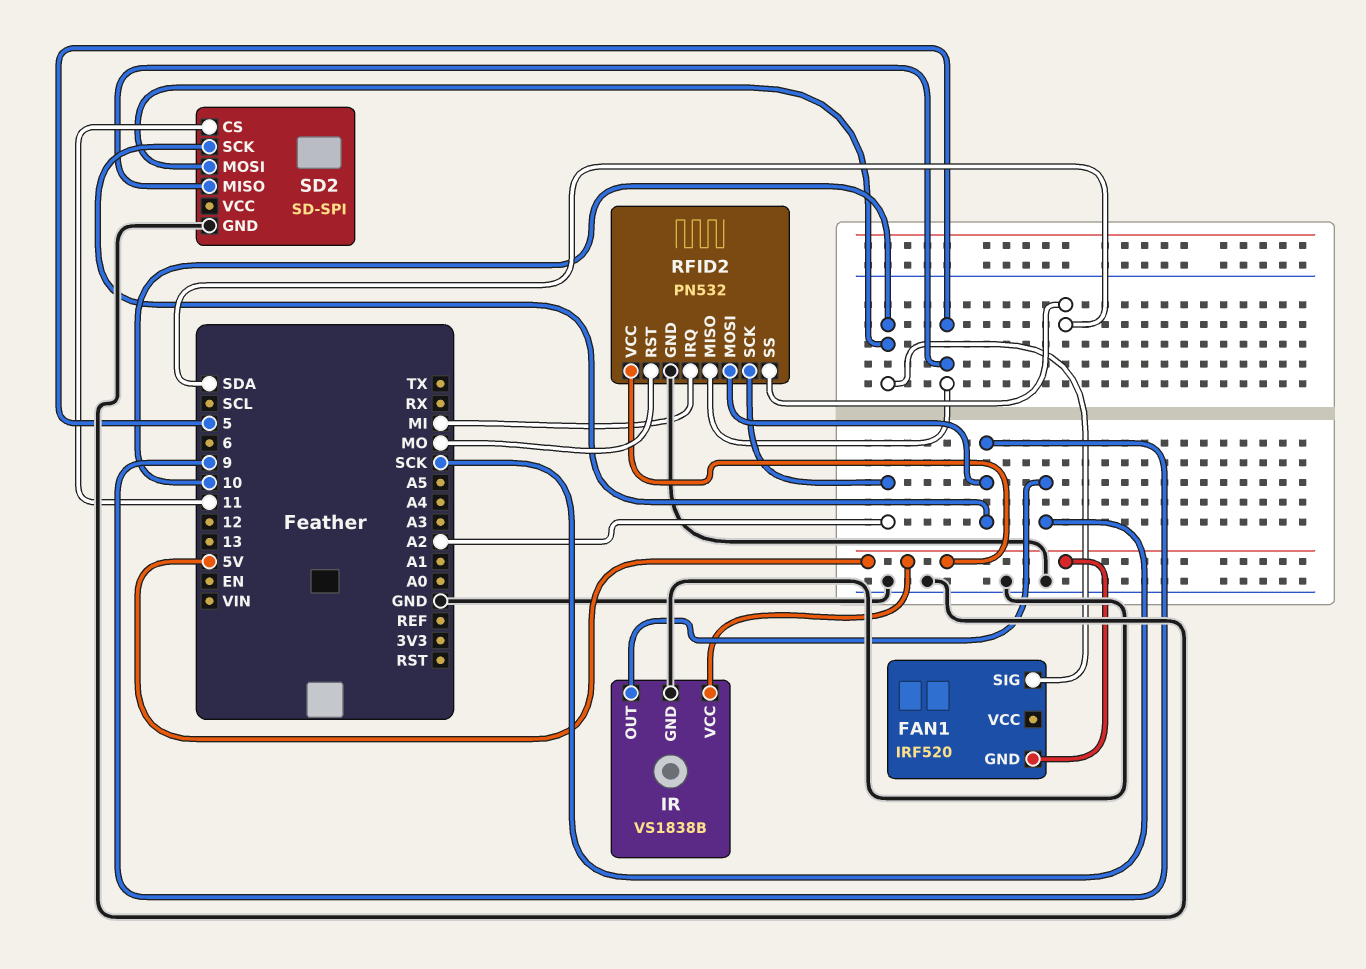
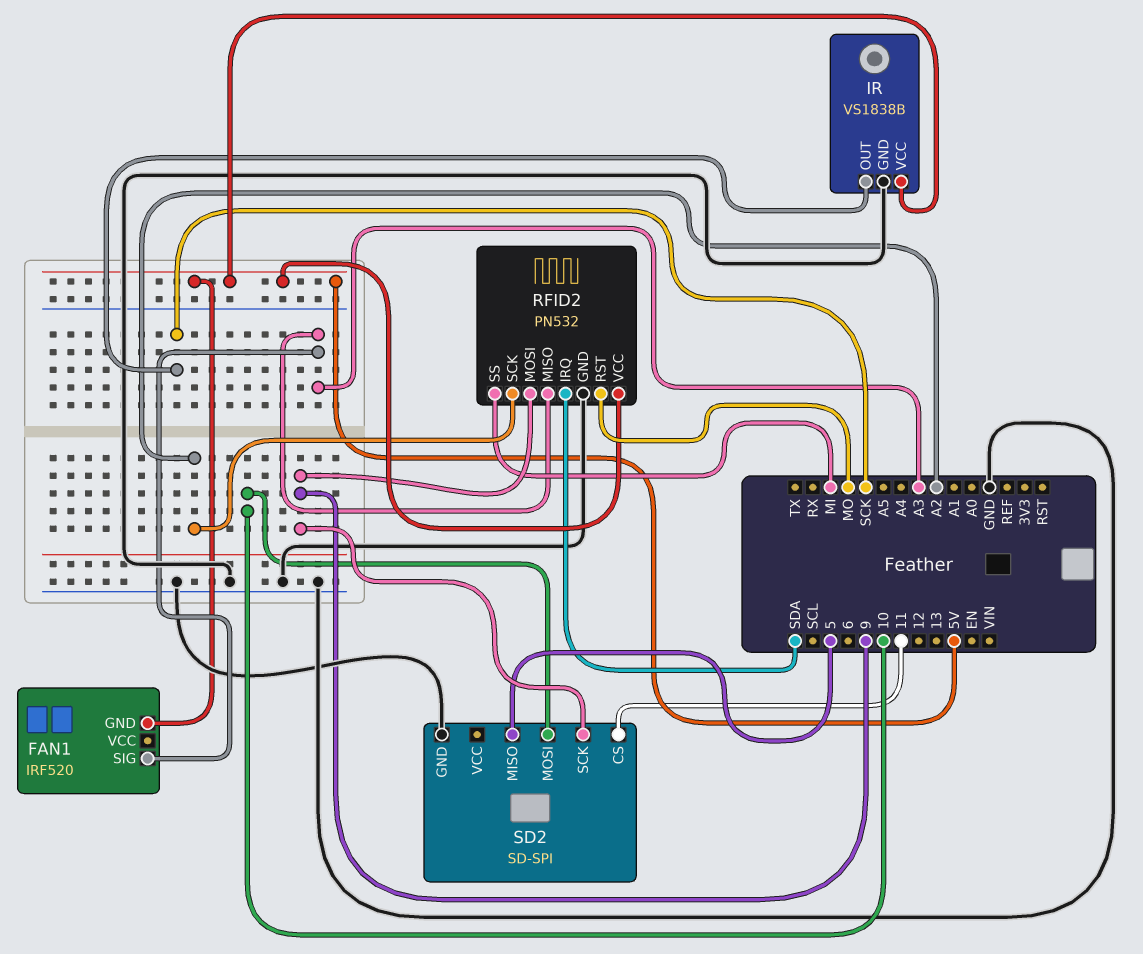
FAN1 pin SIG: 10 -> A3
RFID2 pin IRQ: MI -> SDA
RFID2 pin MISO: 5 -> A3
RFID2 pin SS: SDA -> MI

